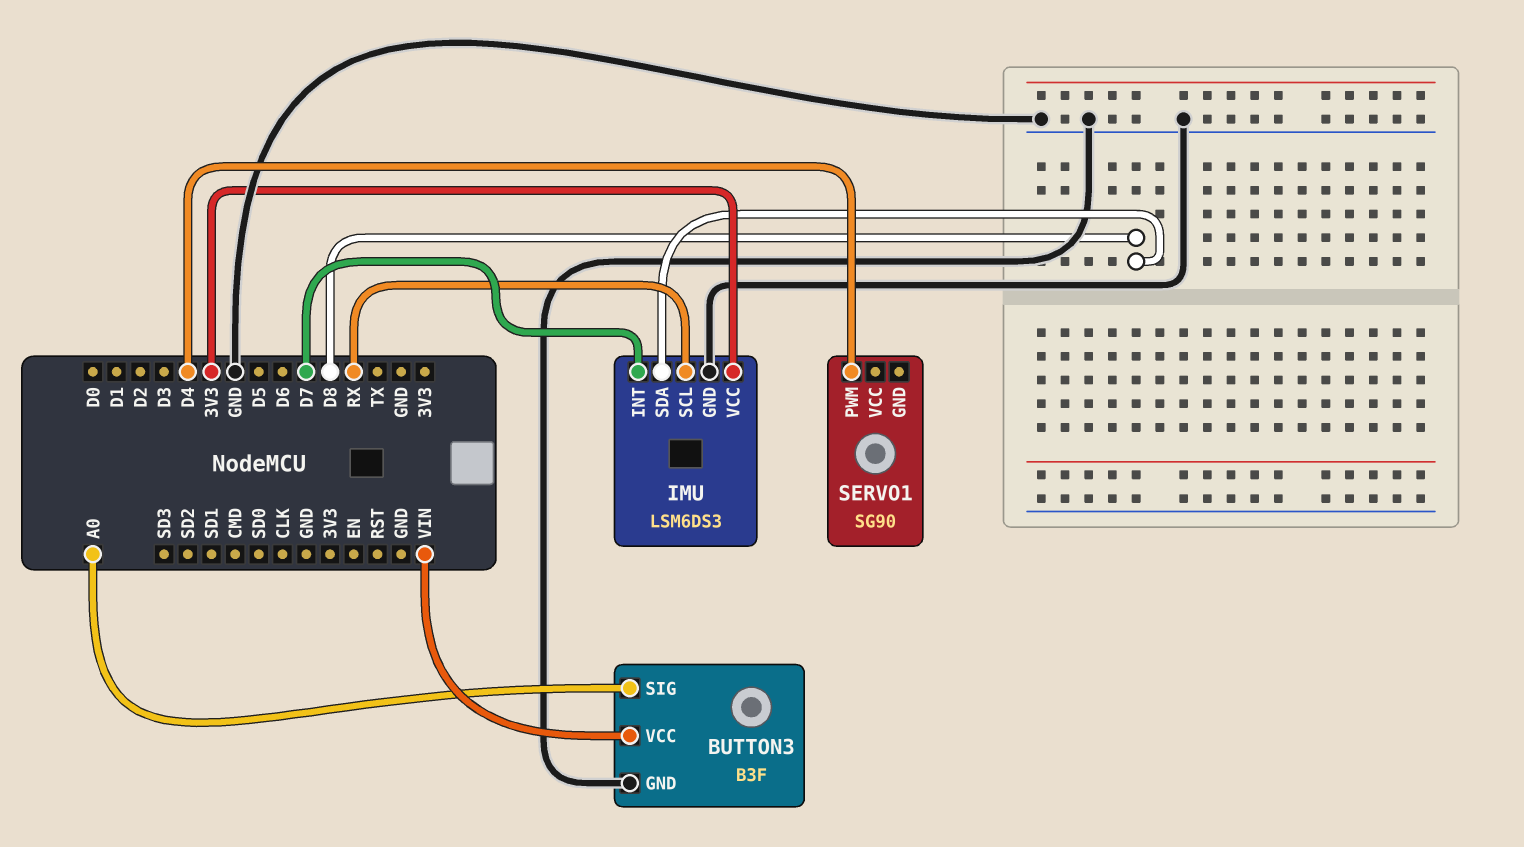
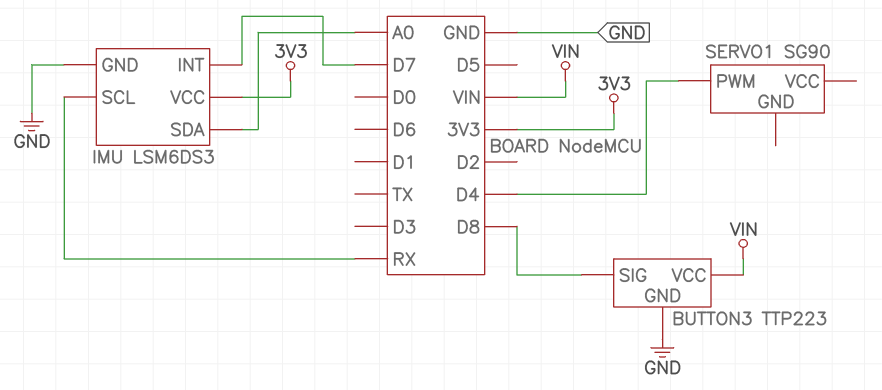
BUTTON3: B3F -> TTP223
BUTTON3 pin SIG: A0 -> D8
IMU pin SDA: D8 -> A0

